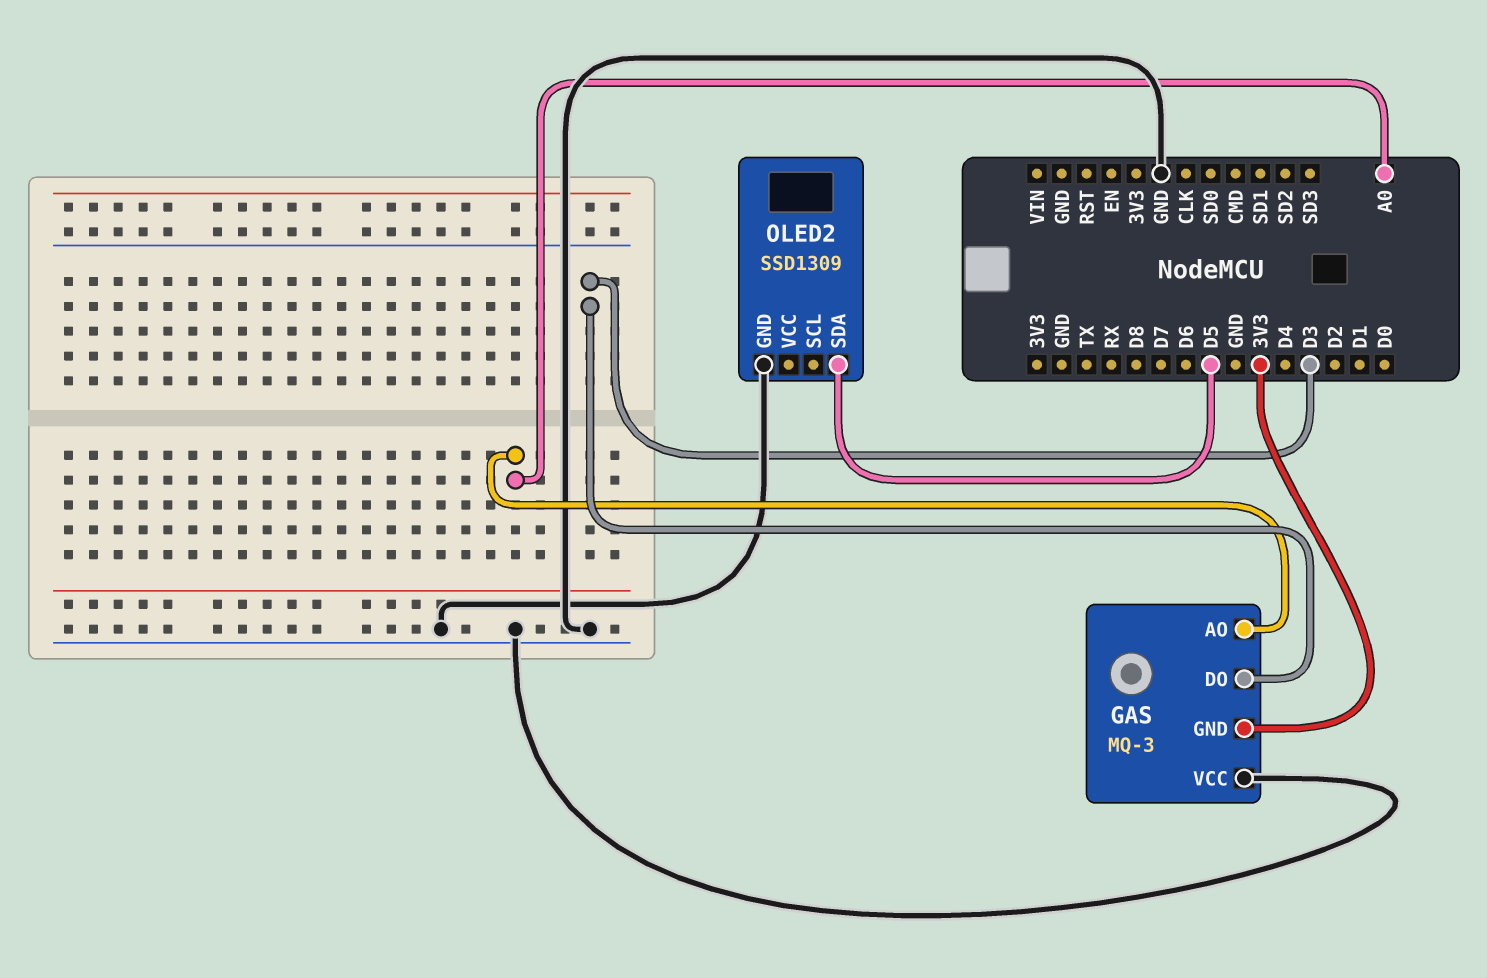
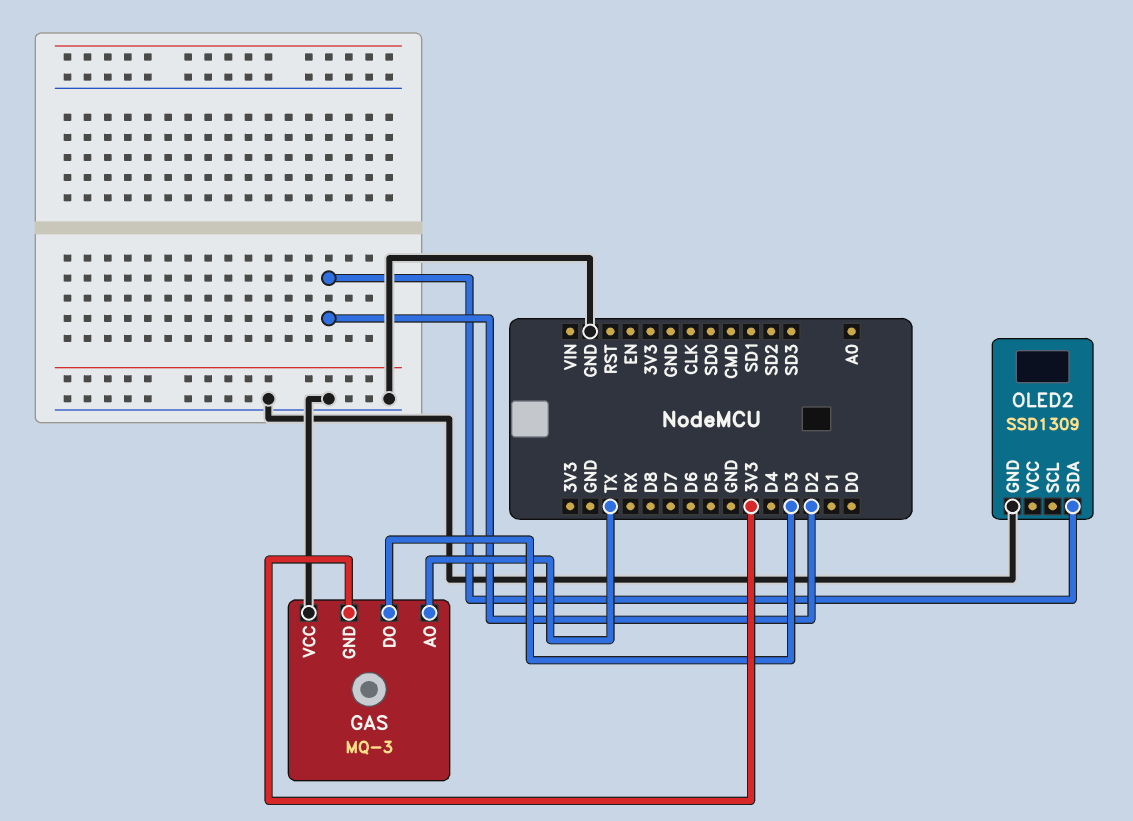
GAS pin AO: A0 -> TX
OLED2 pin SDA: D5 -> D2

